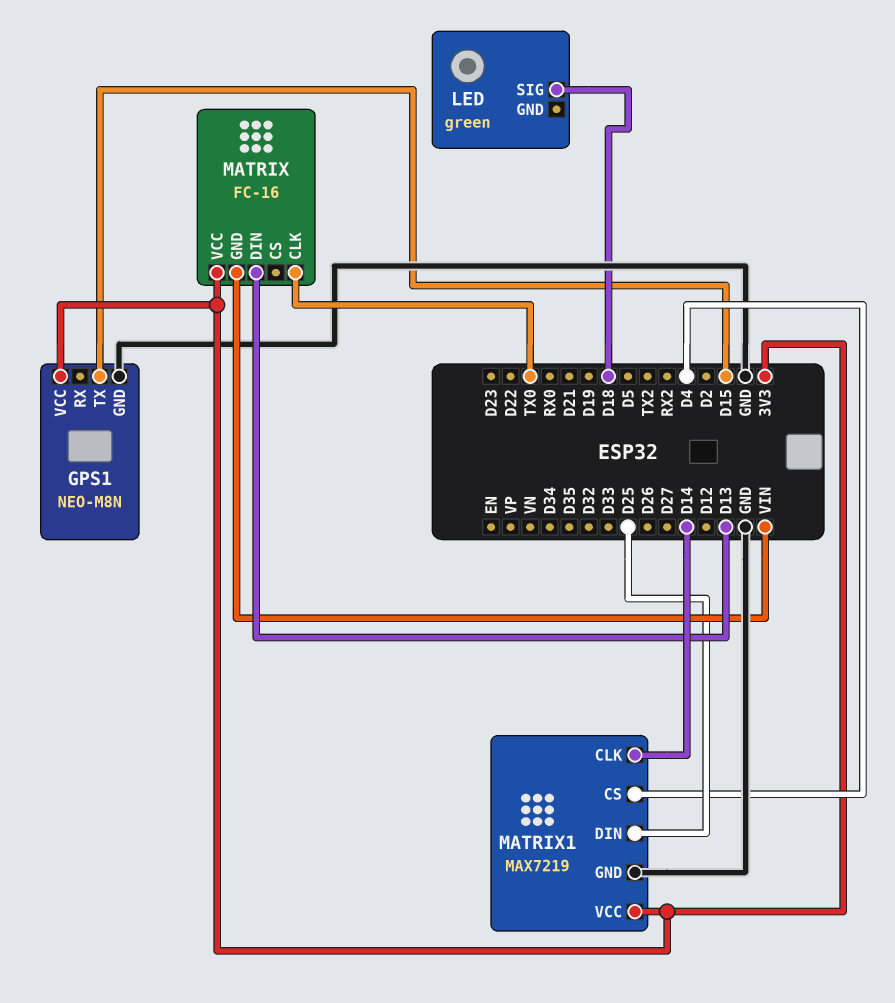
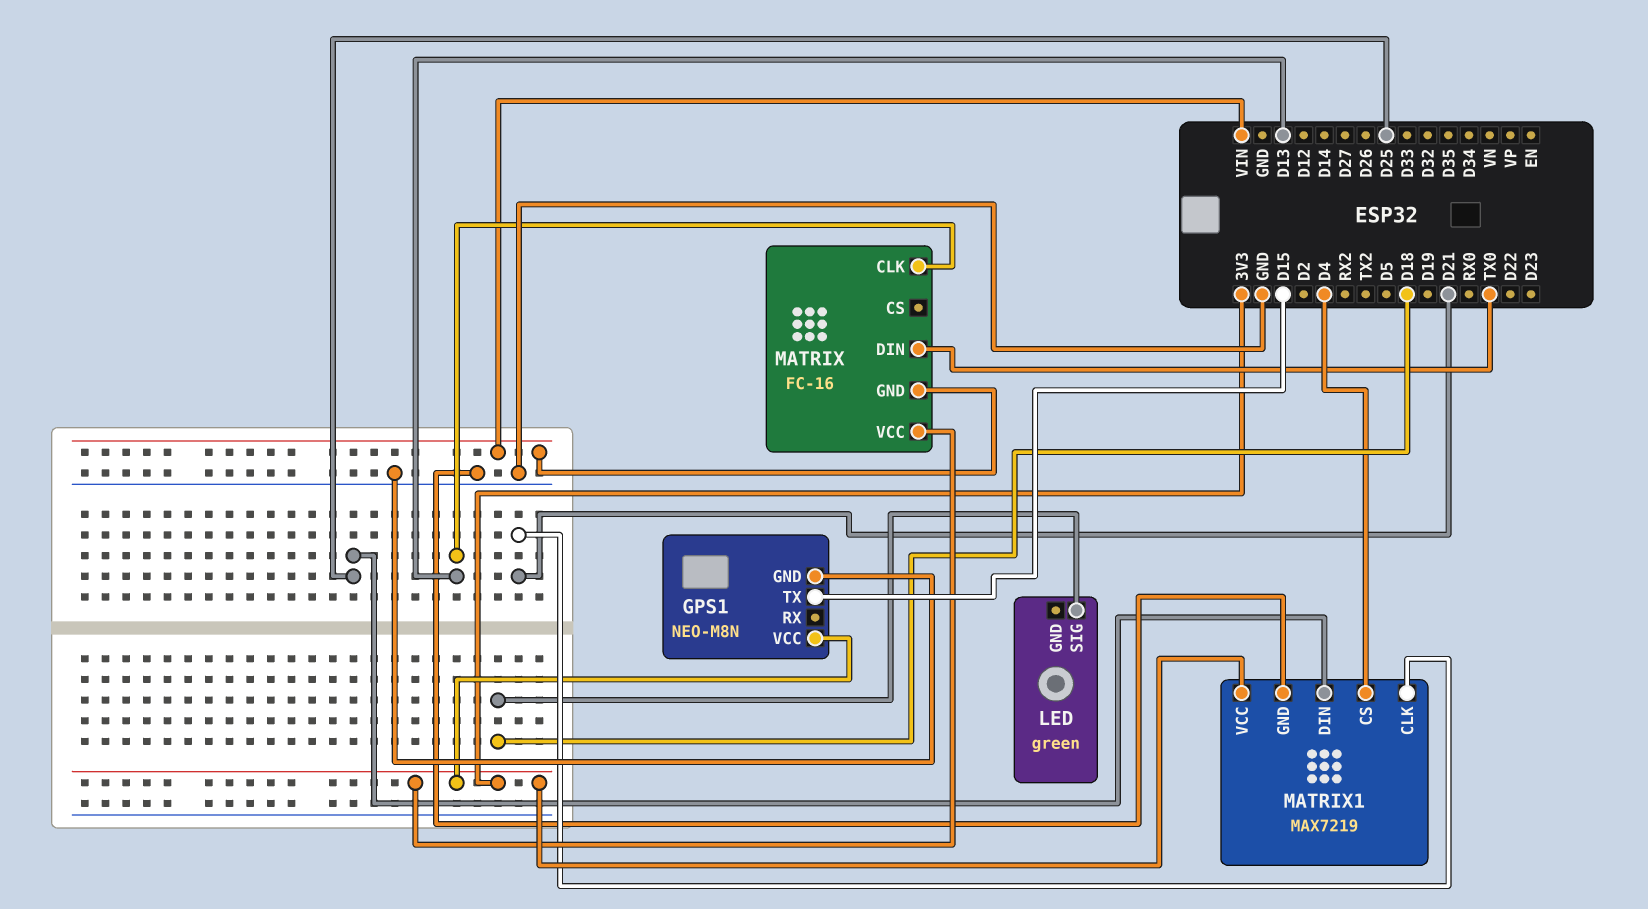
MATRIX pin CLK: TX0 -> D13
MATRIX pin DIN: D13 -> TX0
MATRIX1 pin CLK: D14 -> D21

